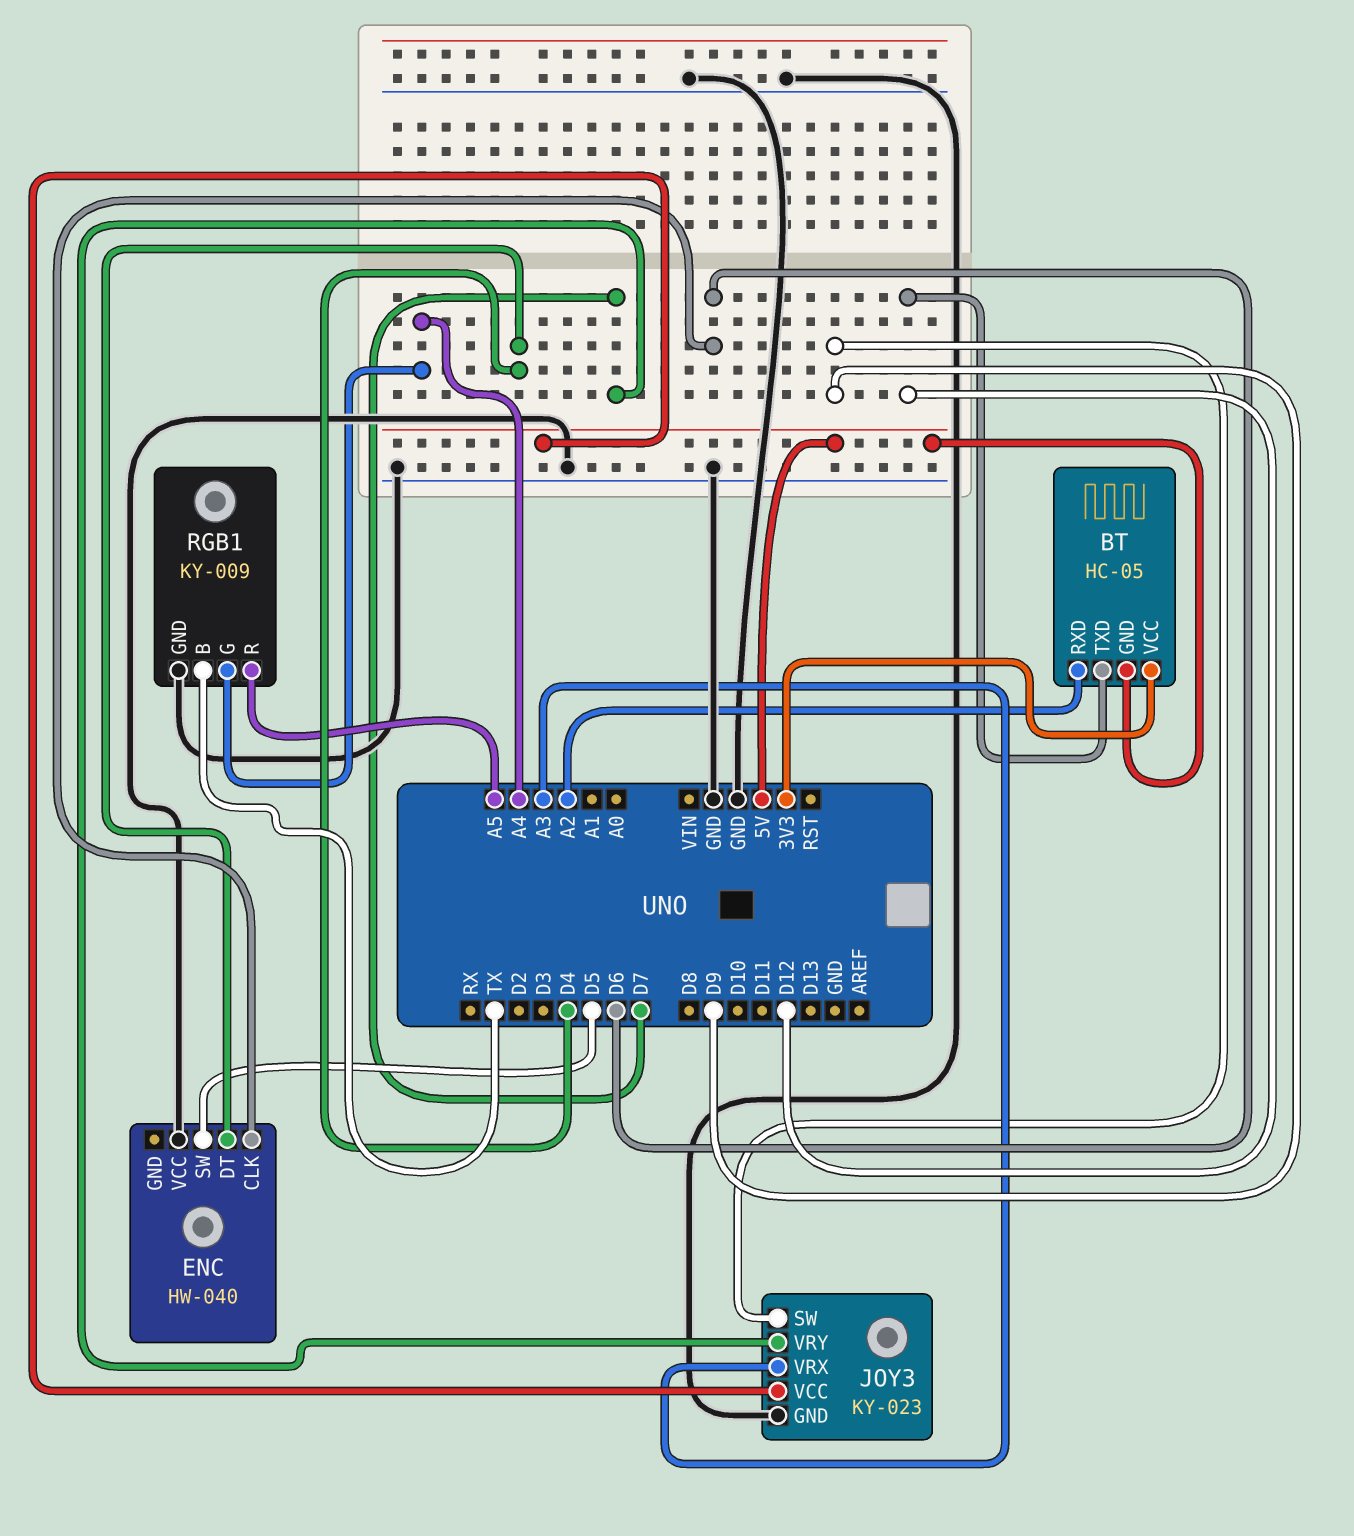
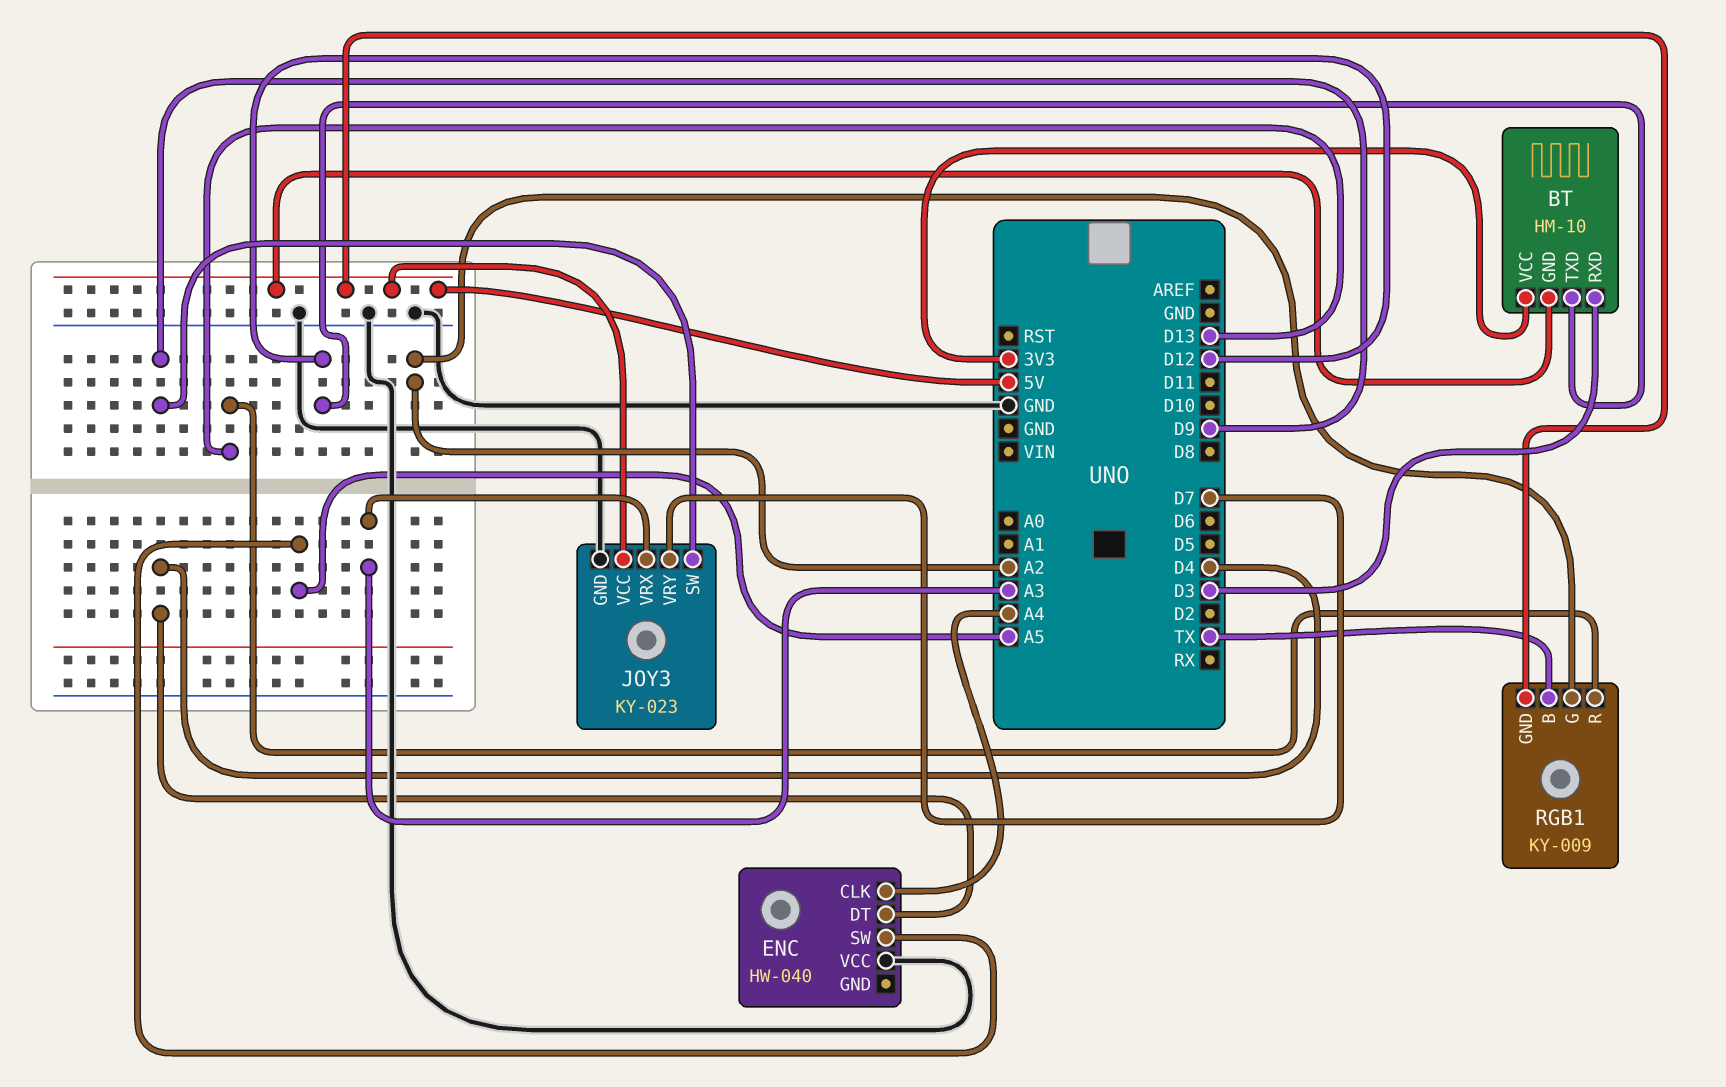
BT: HC-05 -> HM-10
BT pin RXD: A2 -> D3
ENC pin CLK: D6 -> A4
ENC pin SW: D5 -> A5
RGB1 pin G: A4 -> A2
RGB1 pin GND: GND -> 5V
RGB1 pin R: A5 -> D13

